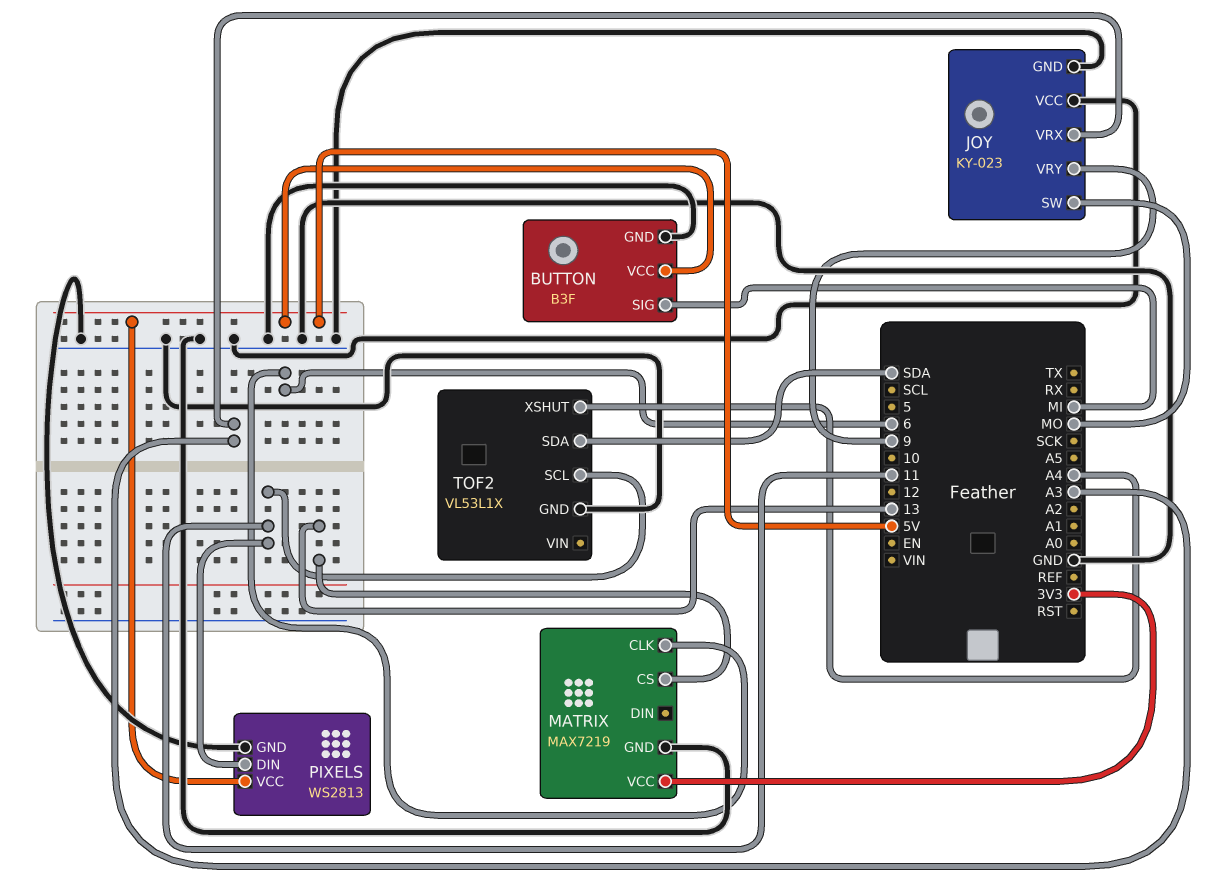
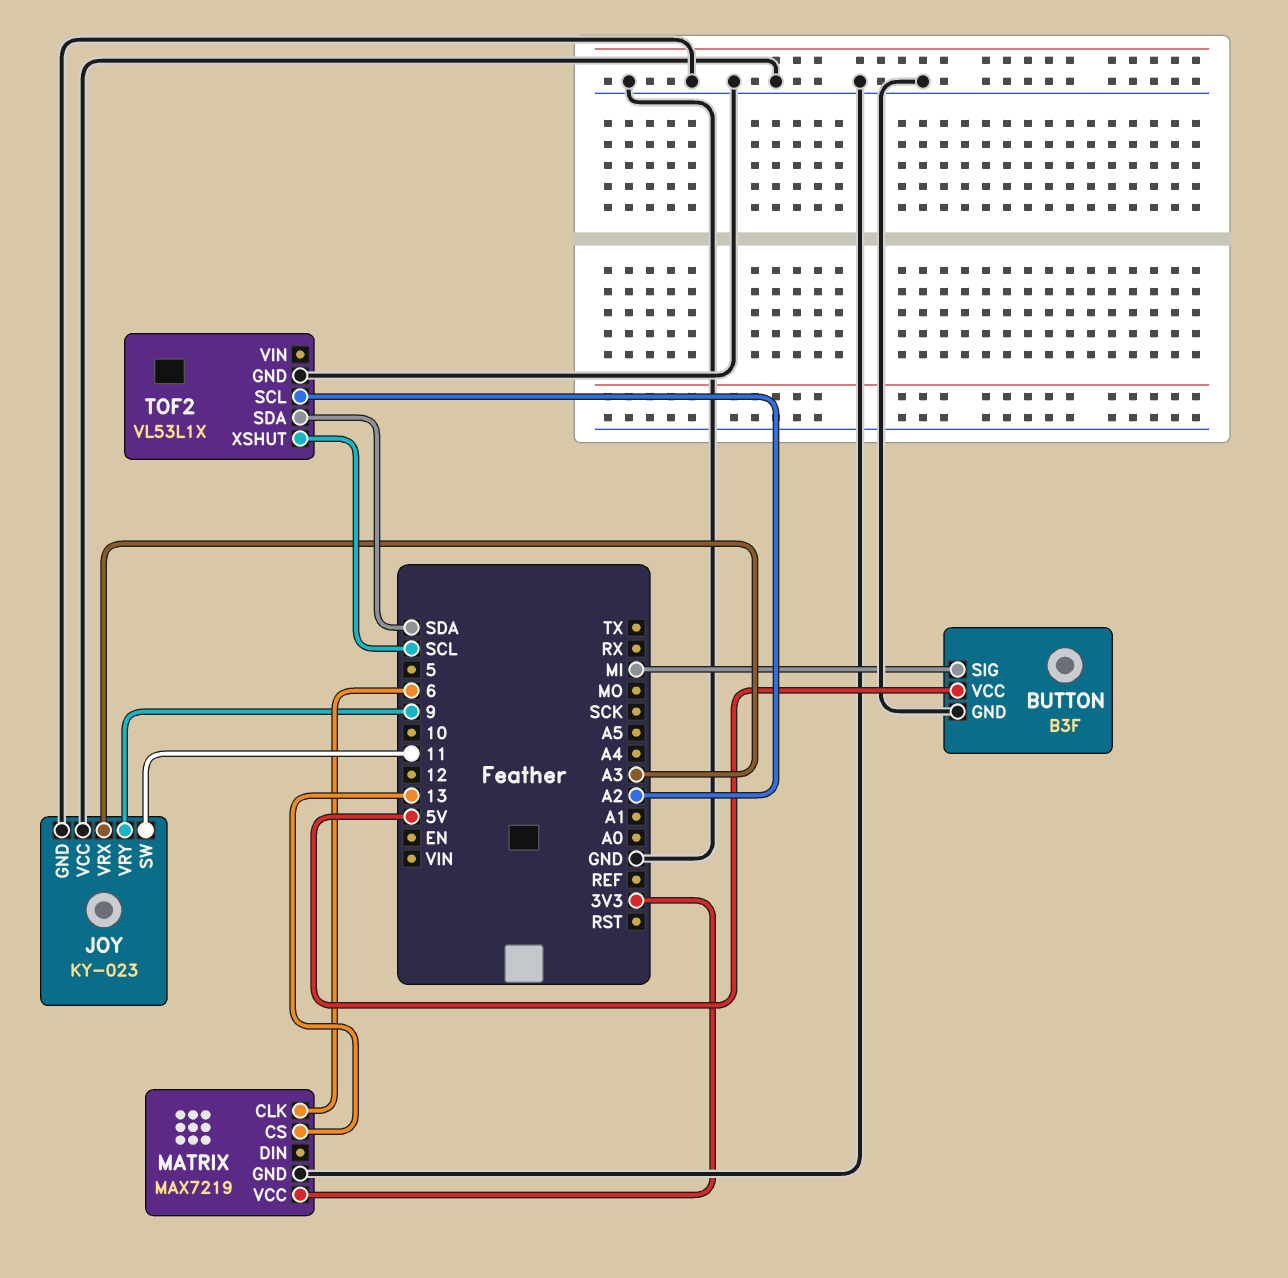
JOY pin SW: MO -> 11
PIXELS: WS2813 -> none
PIXELS pin DIN: 11 -> none
PIXELS pin GND: GND -> none
PIXELS pin VCC: 5V -> none
TOF2 pin SCL: 11 -> A2
TOF2 pin XSHUT: A4 -> SCL

